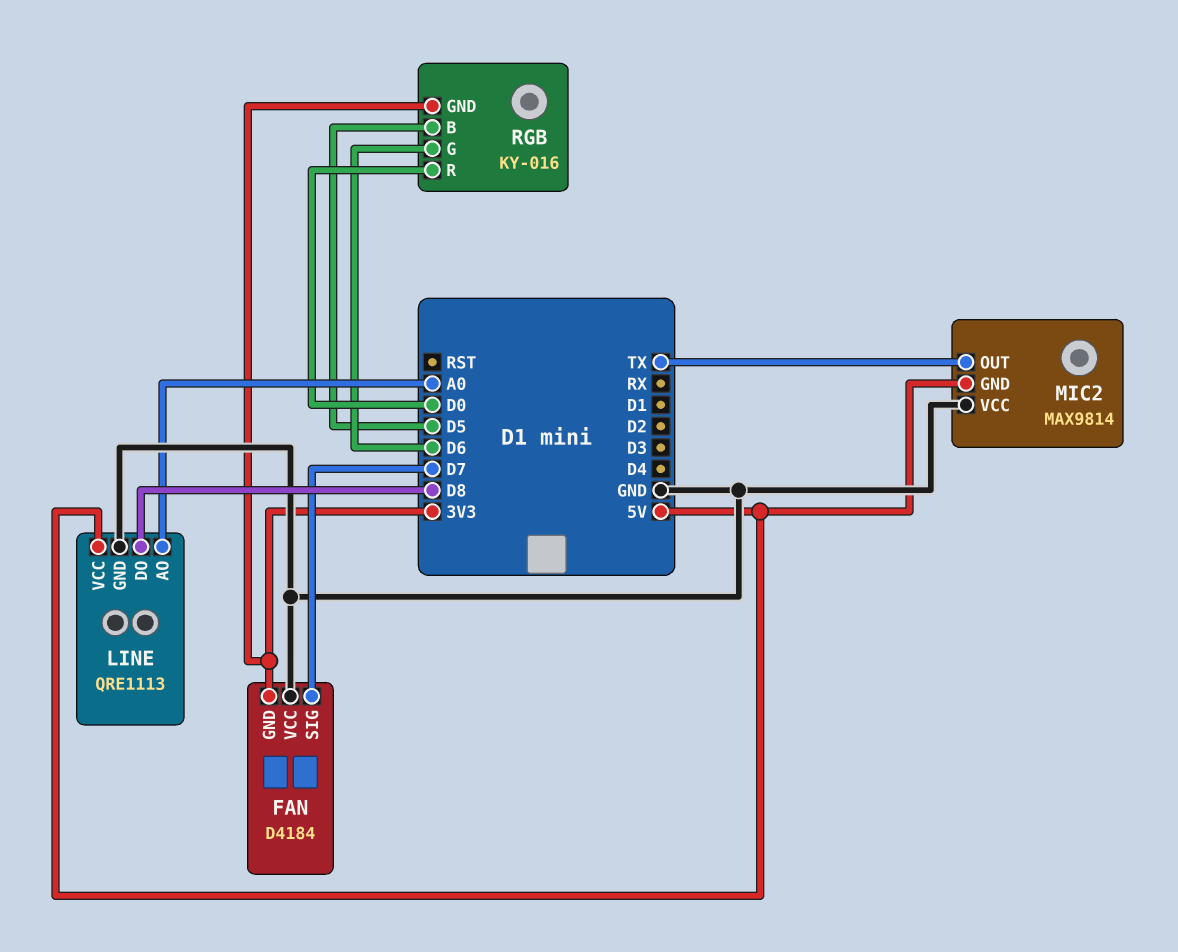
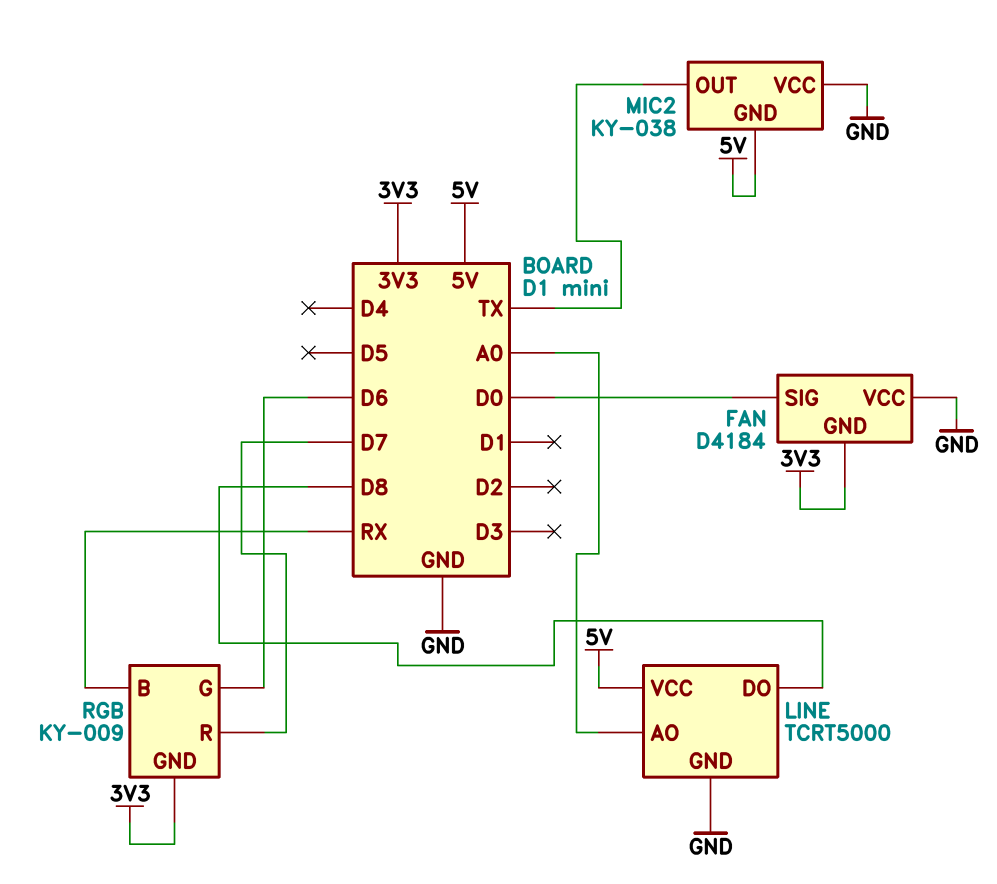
FAN pin SIG: D7 -> D0
LINE: QRE1113 -> TCRT5000
MIC2: MAX9814 -> KY-038
RGB: KY-016 -> KY-009
RGB pin B: D5 -> RX
RGB pin R: D0 -> D7

